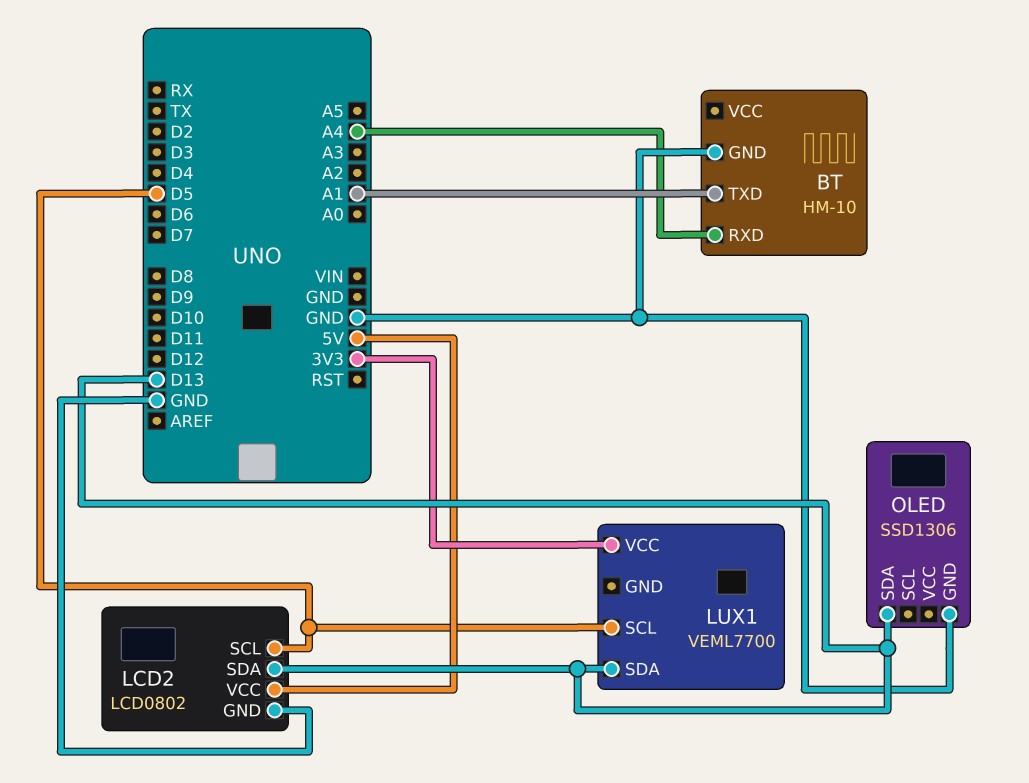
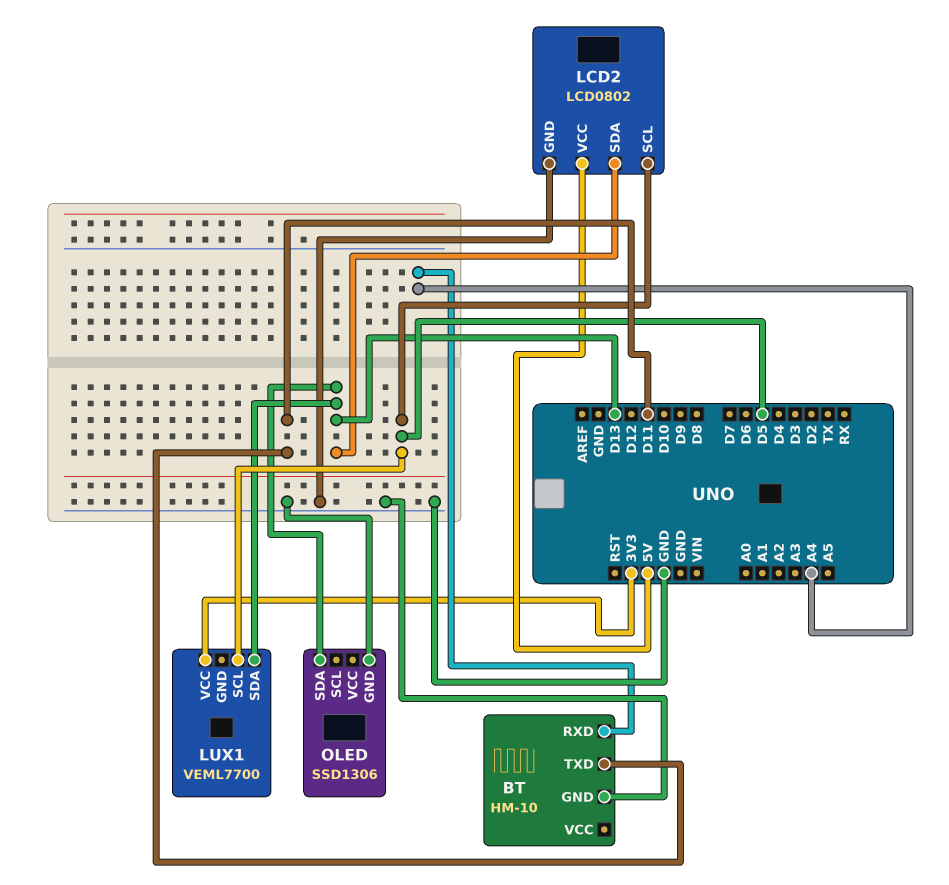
BT pin TXD: A1 -> D11

